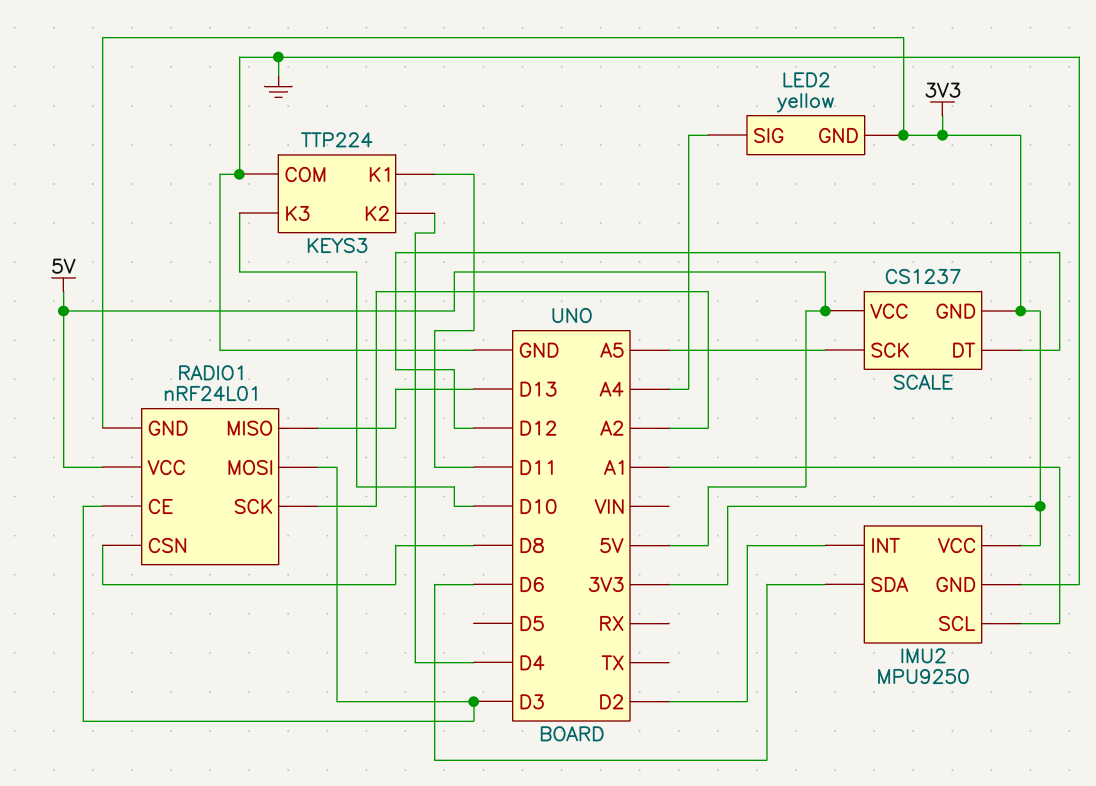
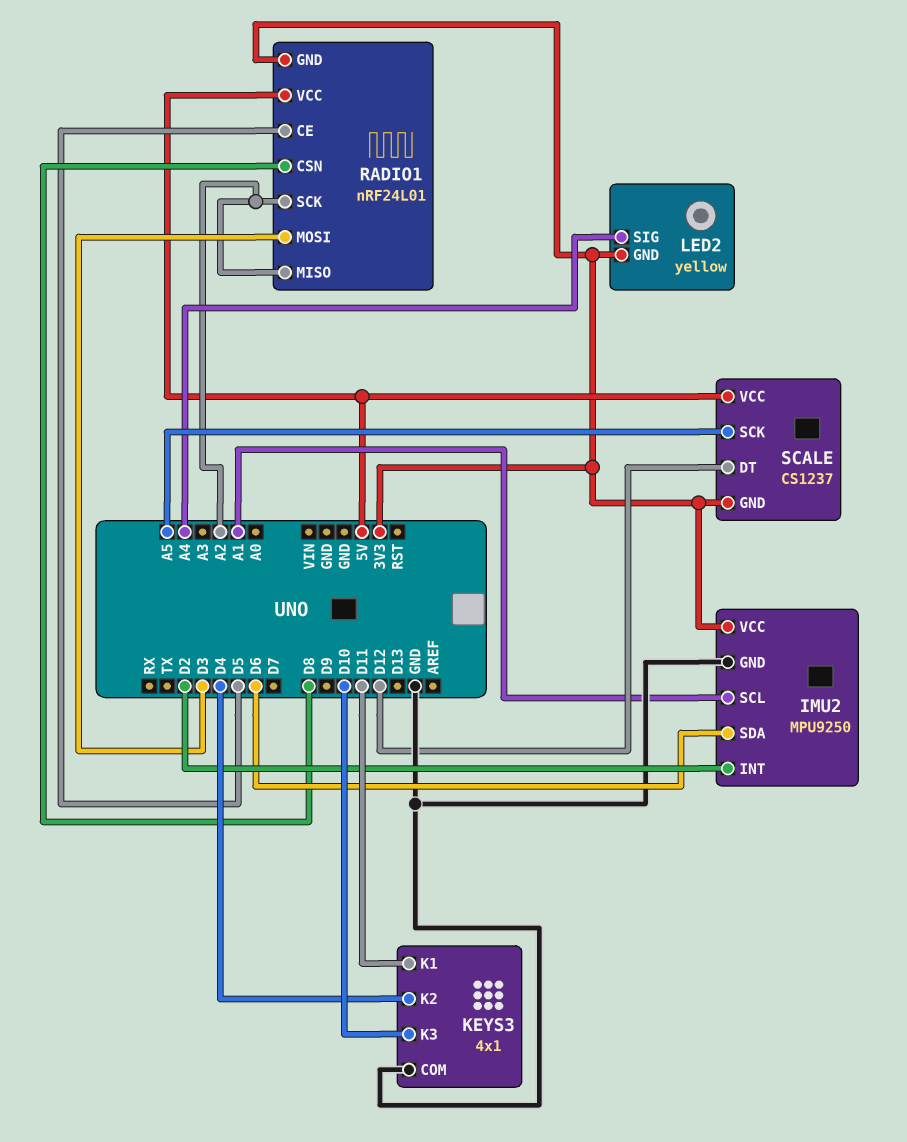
KEYS3: TTP224 -> 4x1
RADIO1 pin CE: D3 -> D5
RADIO1 pin MISO: D13 -> A2

